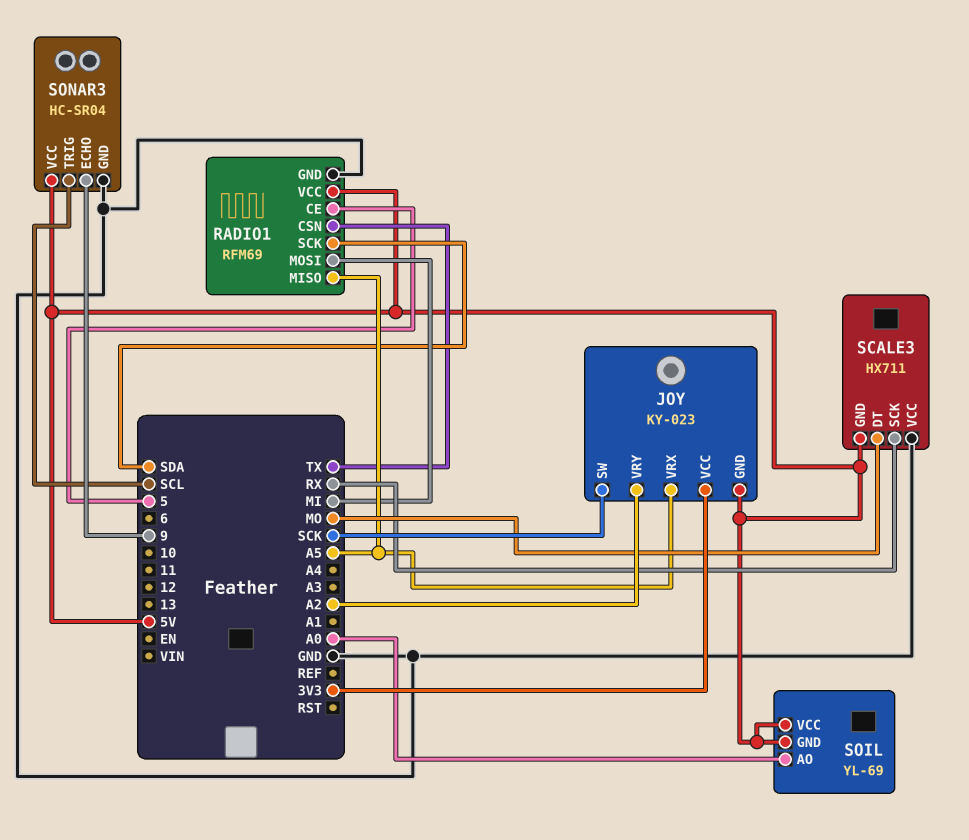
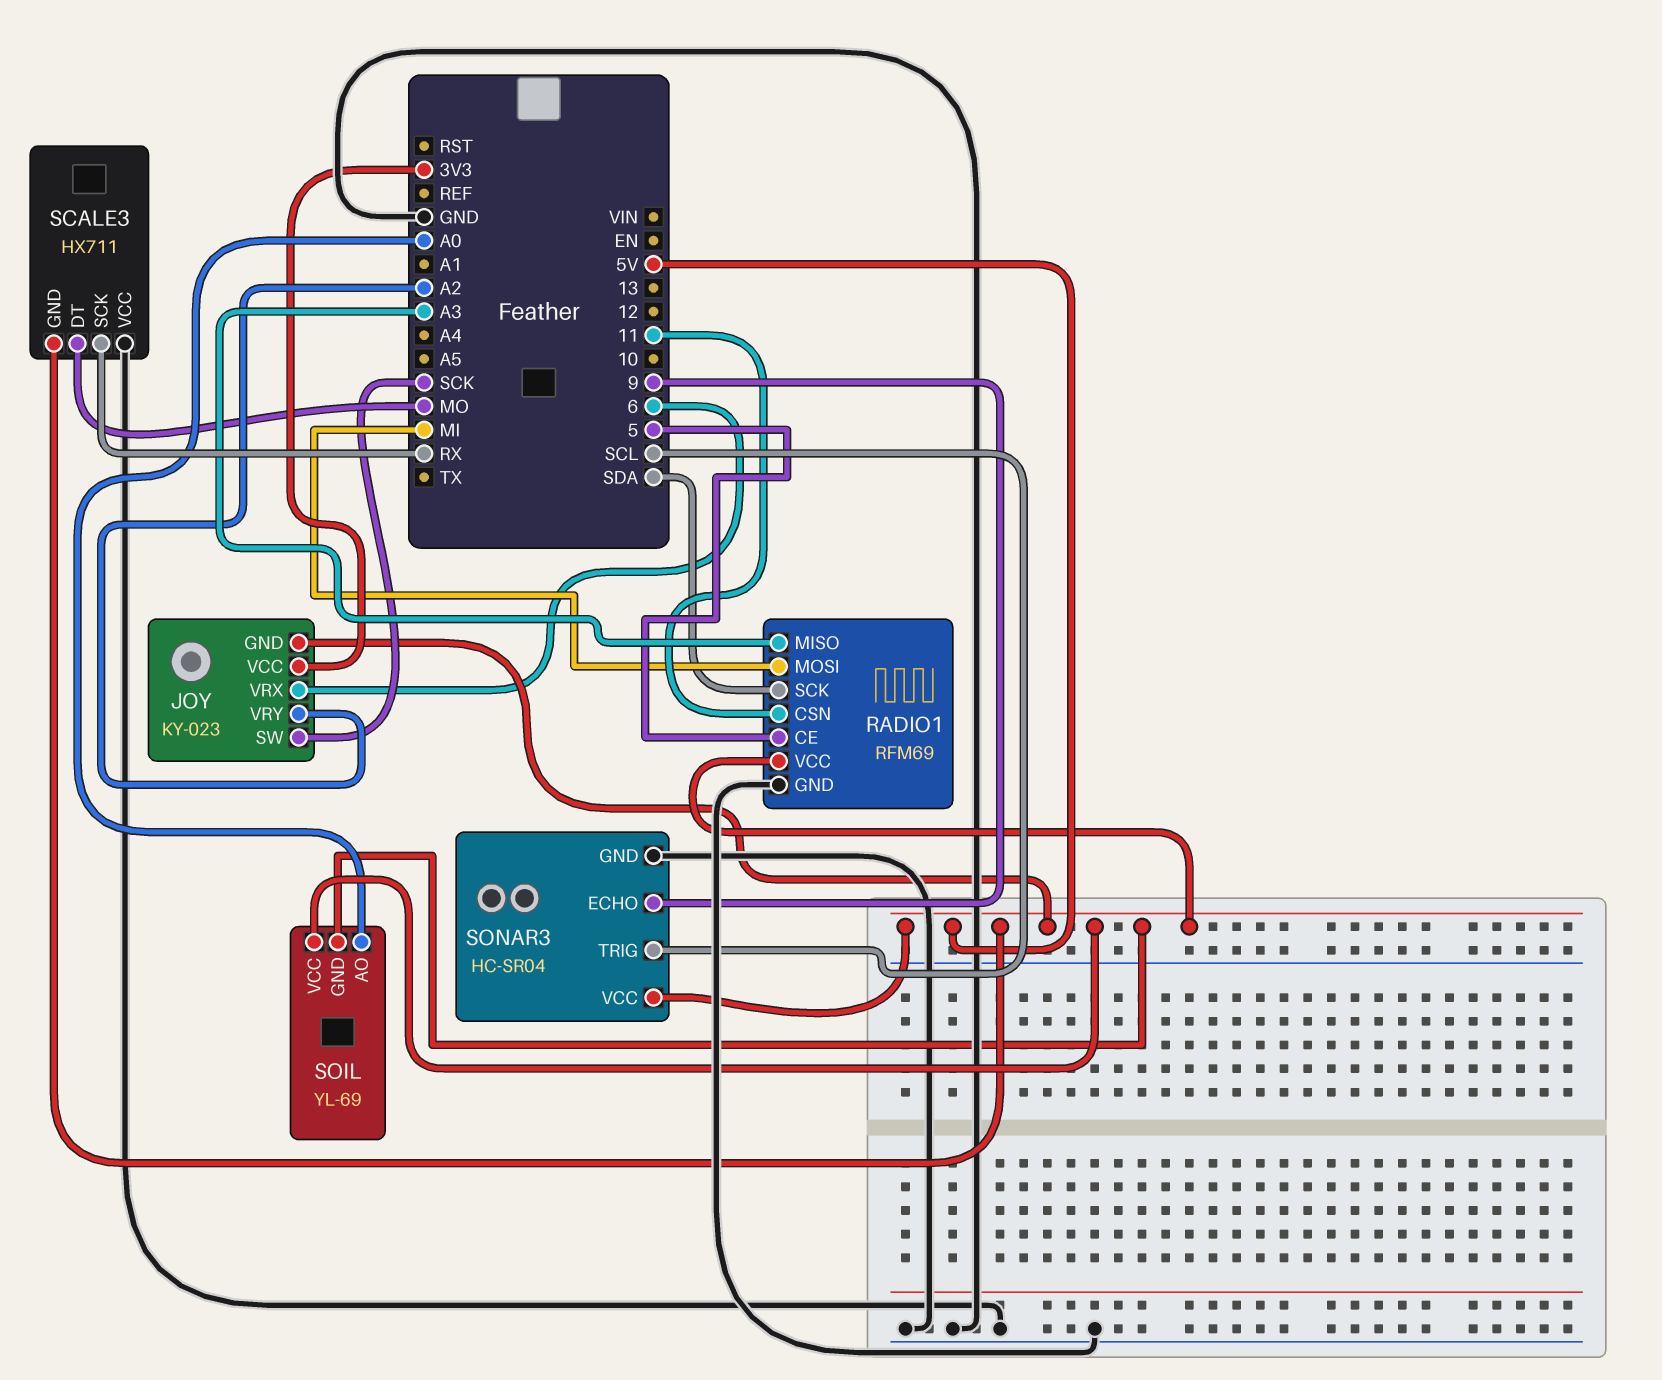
JOY pin VRX: A5 -> 6
RADIO1 pin CSN: TX -> 11
RADIO1 pin MISO: A5 -> A3

